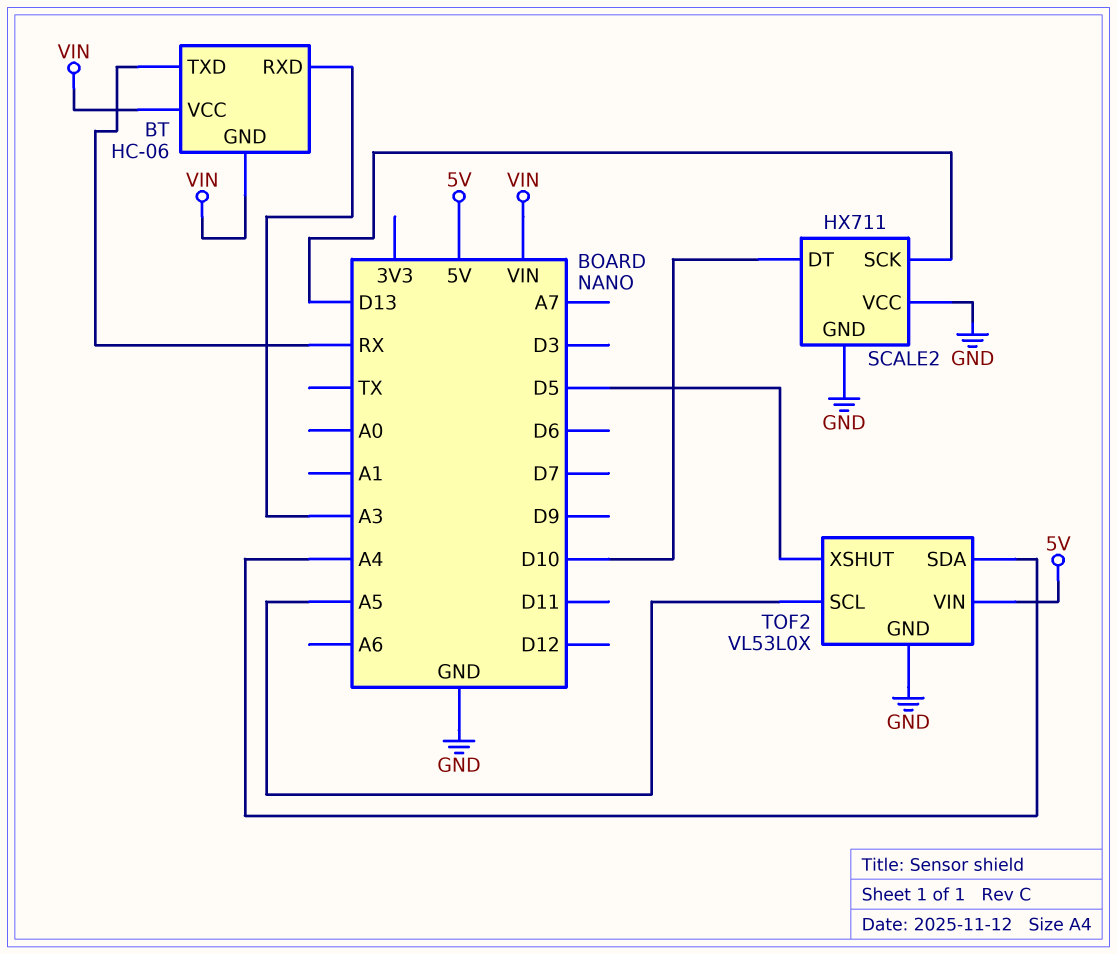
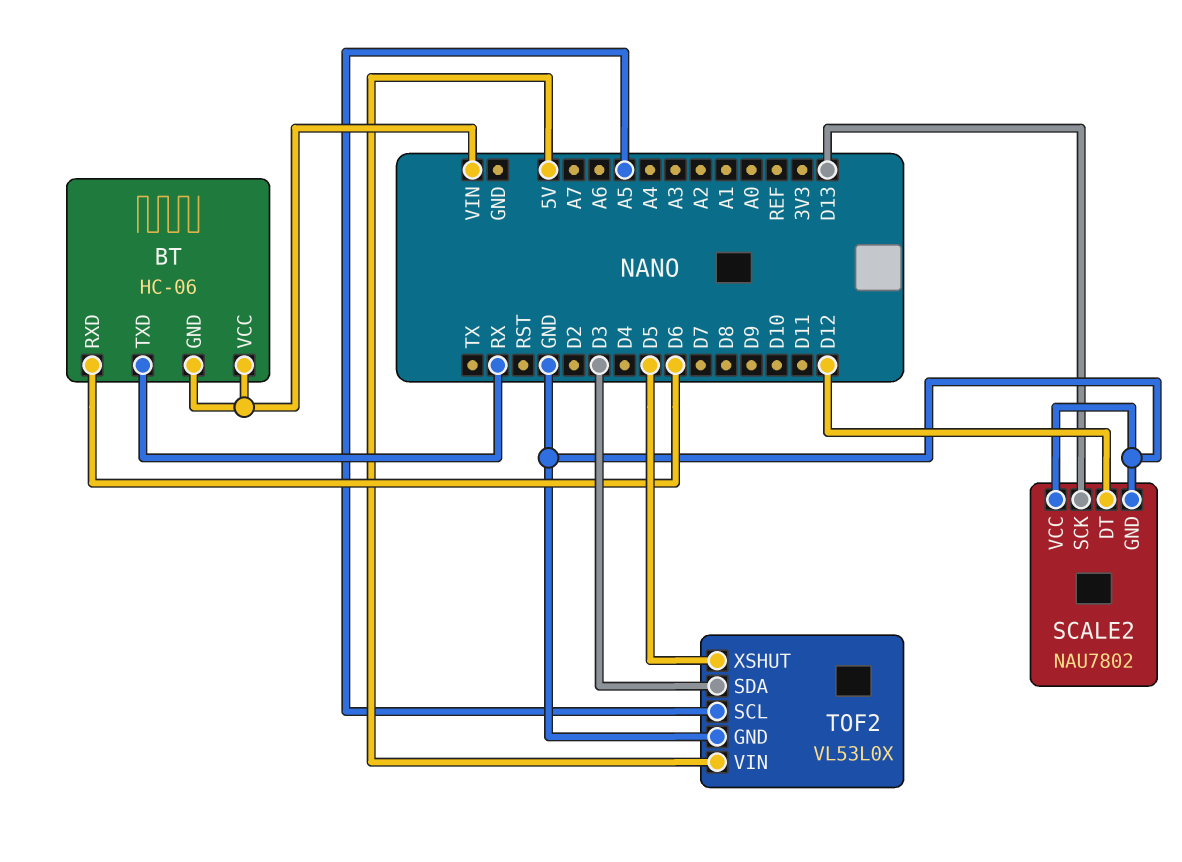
BT pin RXD: A3 -> D6
SCALE2: HX711 -> NAU7802
SCALE2 pin DT: D10 -> D12
TOF2 pin SDA: A4 -> D3

